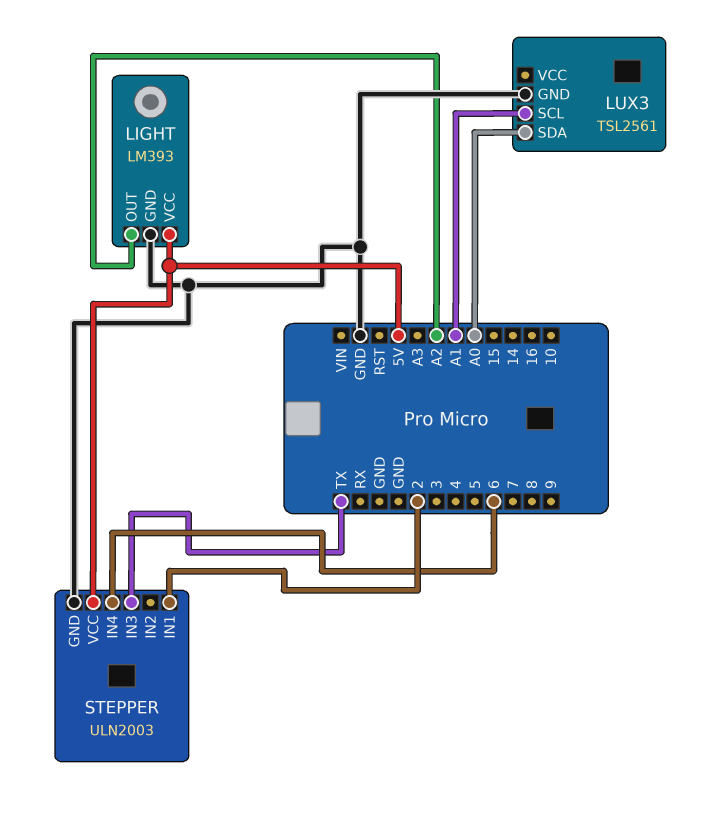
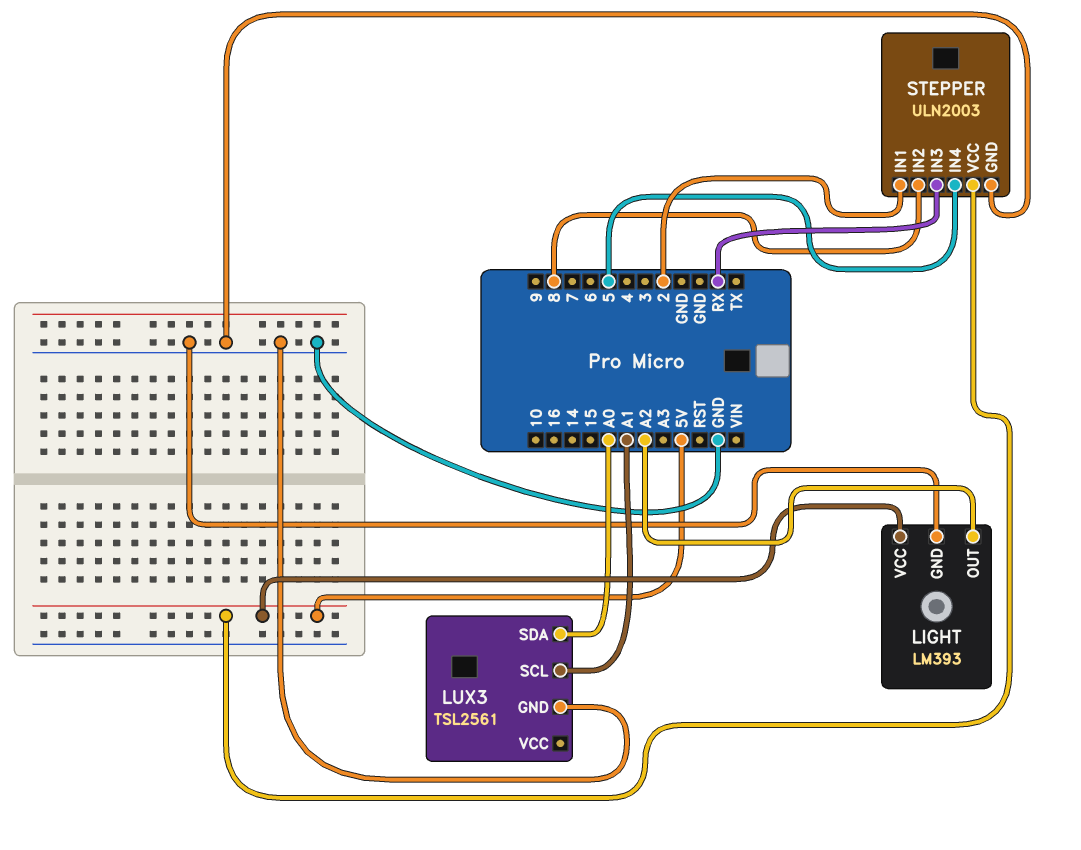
STEPPER pin IN2: none -> 8
STEPPER pin IN3: TX -> RX
STEPPER pin IN4: 6 -> 5

